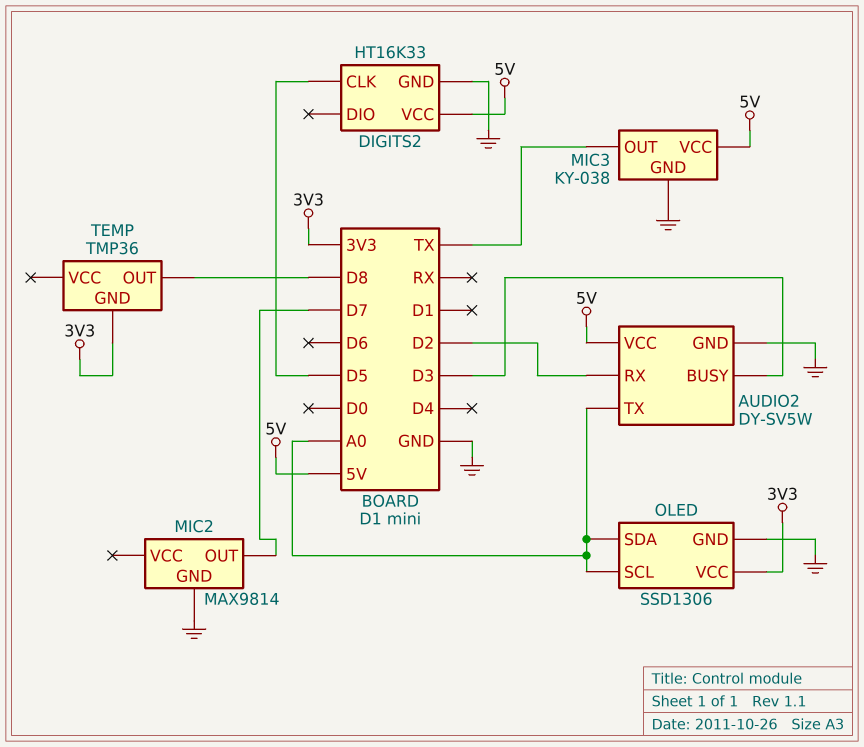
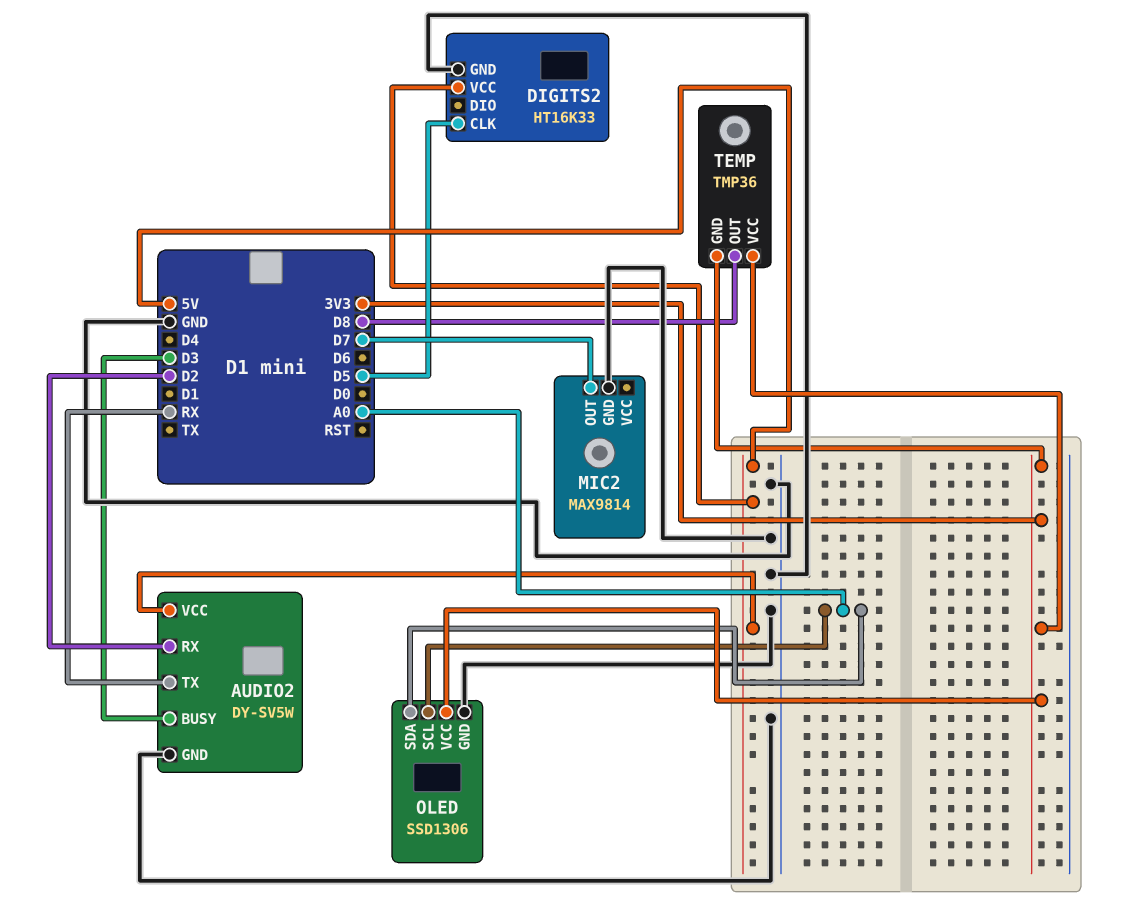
AUDIO2 pin TX: A0 -> RX
MIC3: KY-038 -> none
MIC3 pin GND: GND -> none
MIC3 pin OUT: TX -> none
MIC3 pin VCC: 5V -> none
TEMP pin VCC: none -> 3V3

